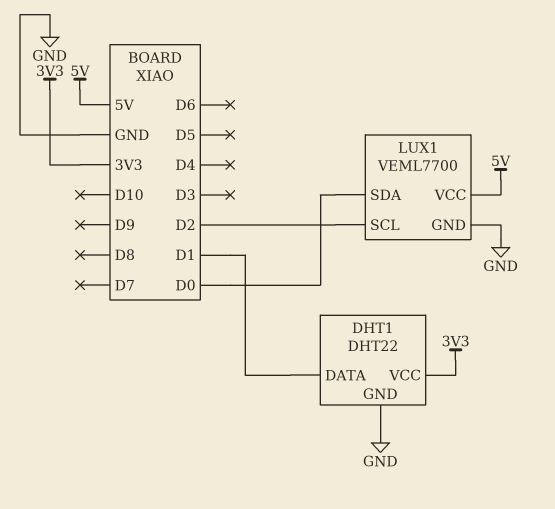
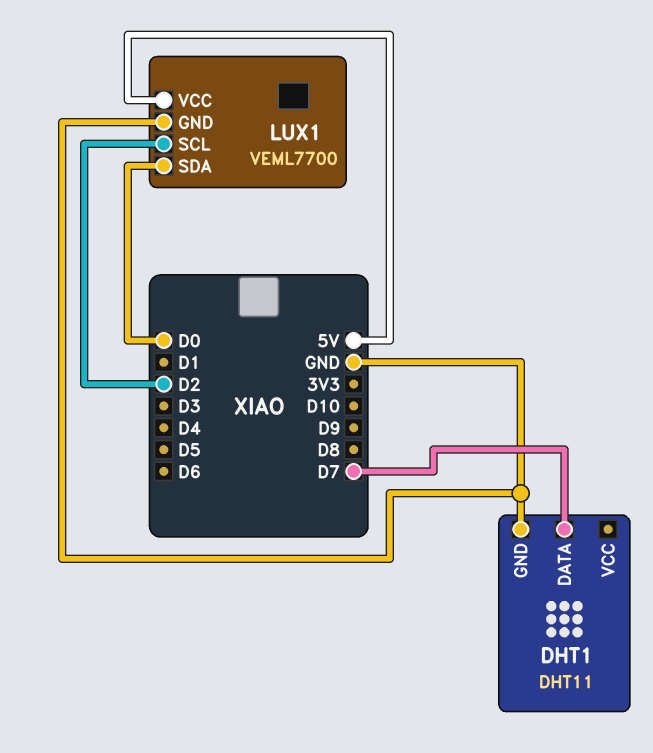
DHT1: DHT22 -> DHT11
DHT1 pin DATA: D1 -> D7
DHT1 pin VCC: 3V3 -> none

